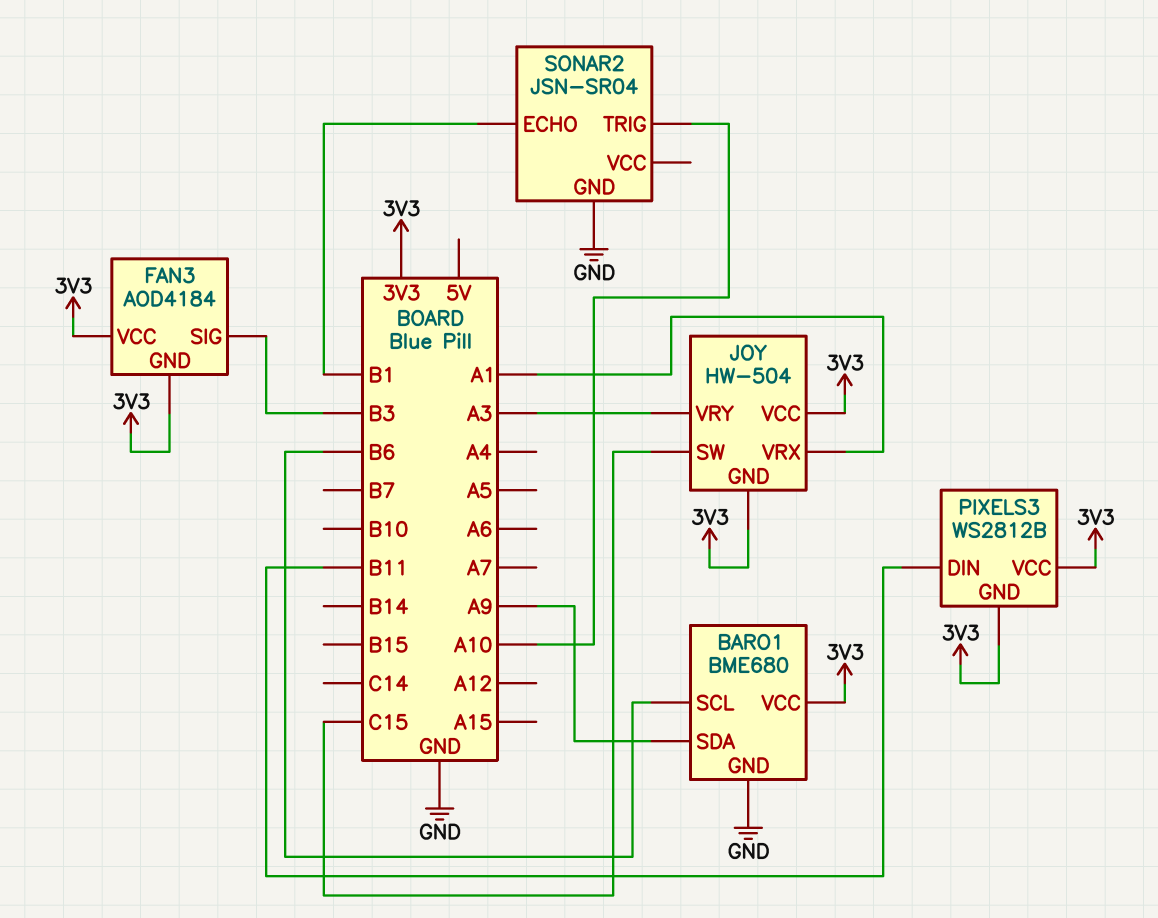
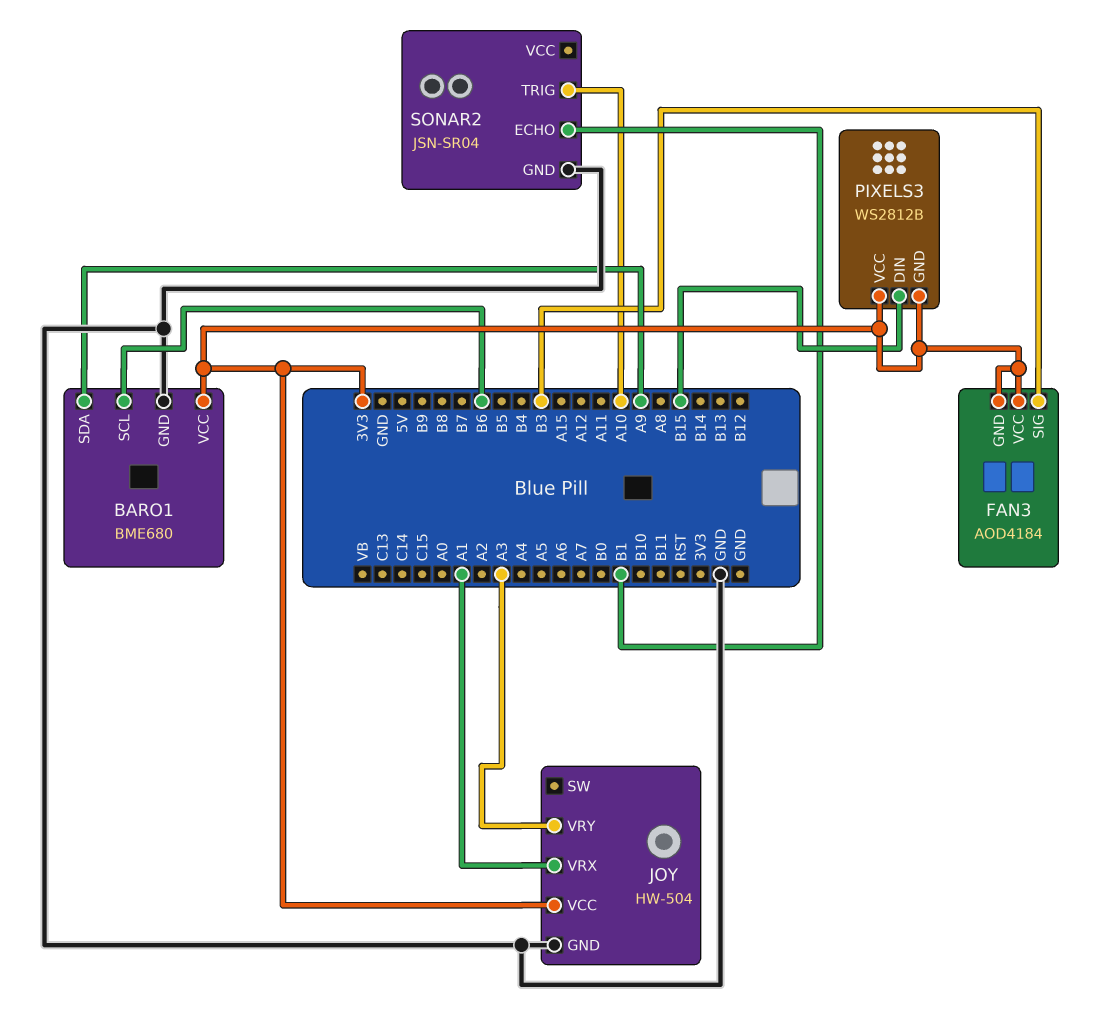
JOY pin GND: 3V3 -> GND
JOY pin SW: C15 -> none
PIXELS3 pin DIN: B11 -> B15

